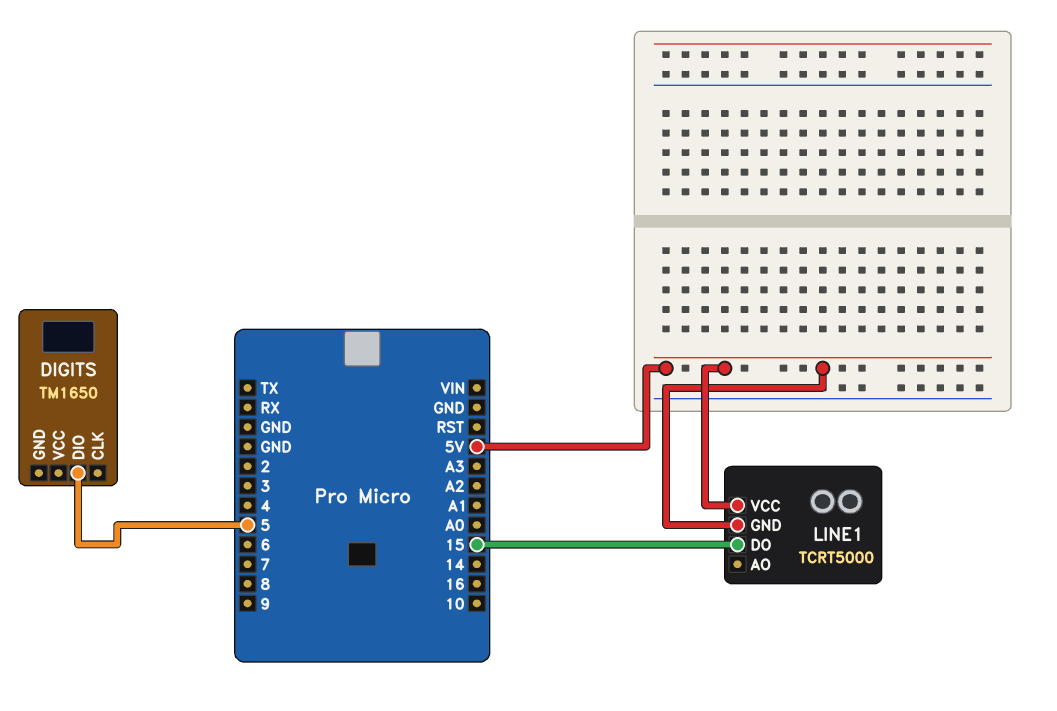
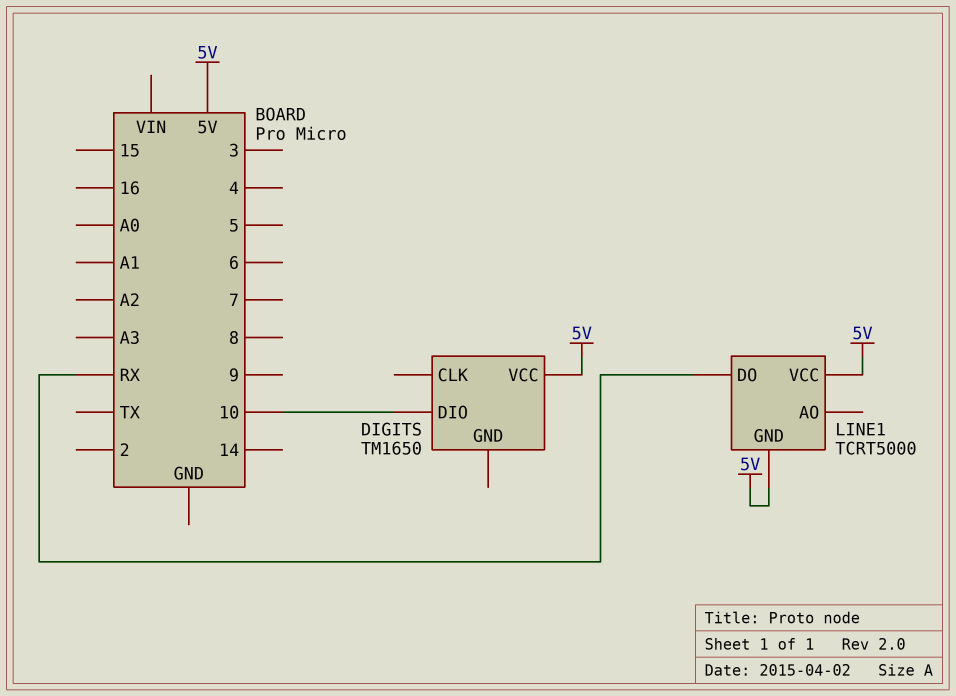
DIGITS pin DIO: 5 -> 10
DIGITS pin VCC: none -> 5V
LINE1 pin DO: 15 -> RX

